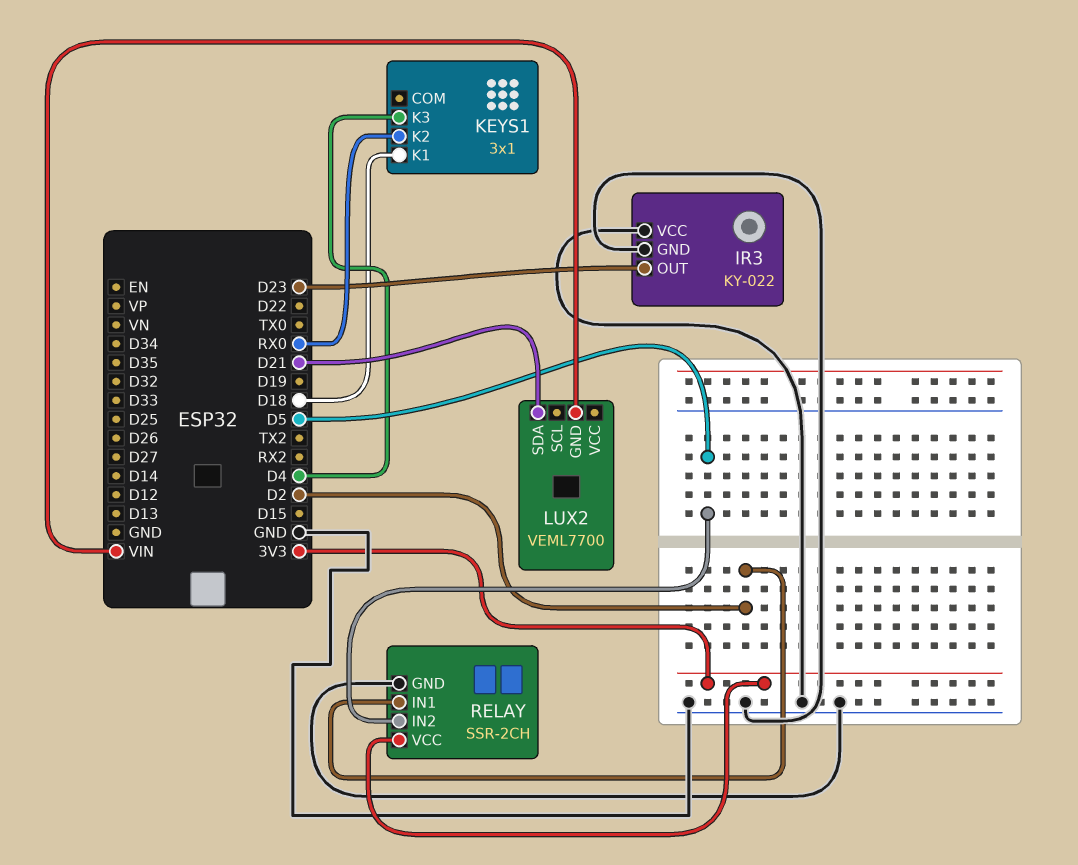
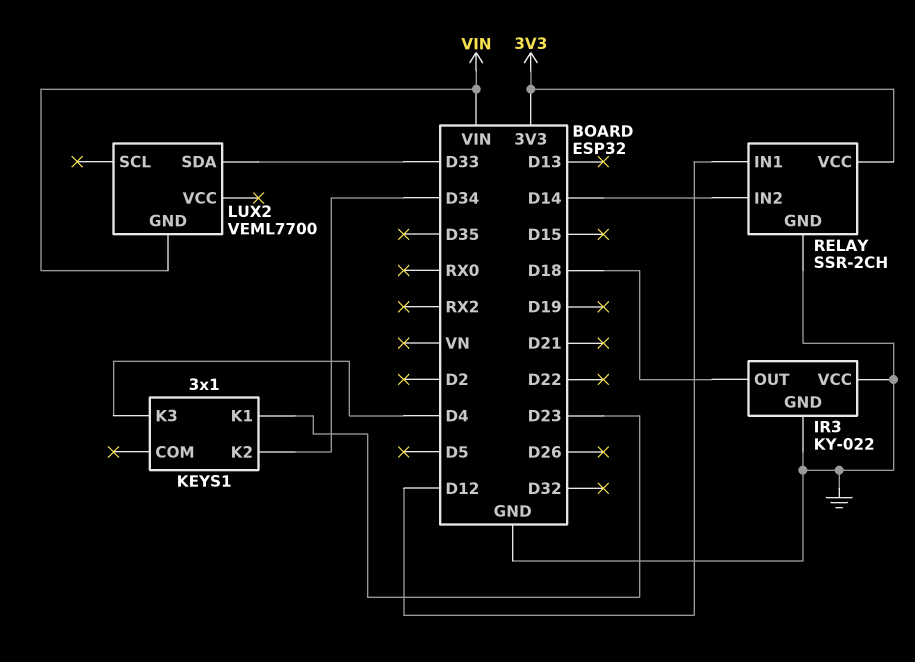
IR3 pin OUT: D23 -> D18
KEYS1 pin K1: D18 -> D23
KEYS1 pin K2: RX0 -> D34
LUX2 pin SDA: D21 -> D33
RELAY pin IN1: D2 -> D12
RELAY pin IN2: D5 -> D14

